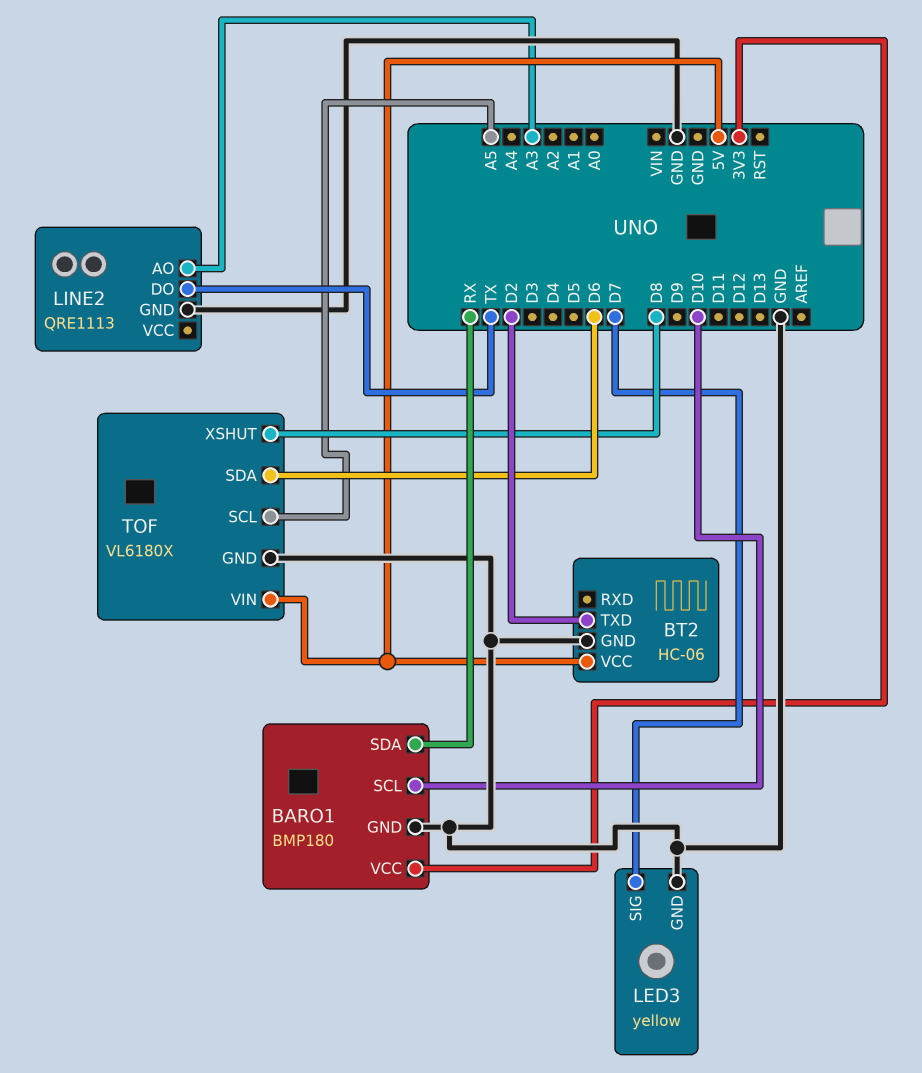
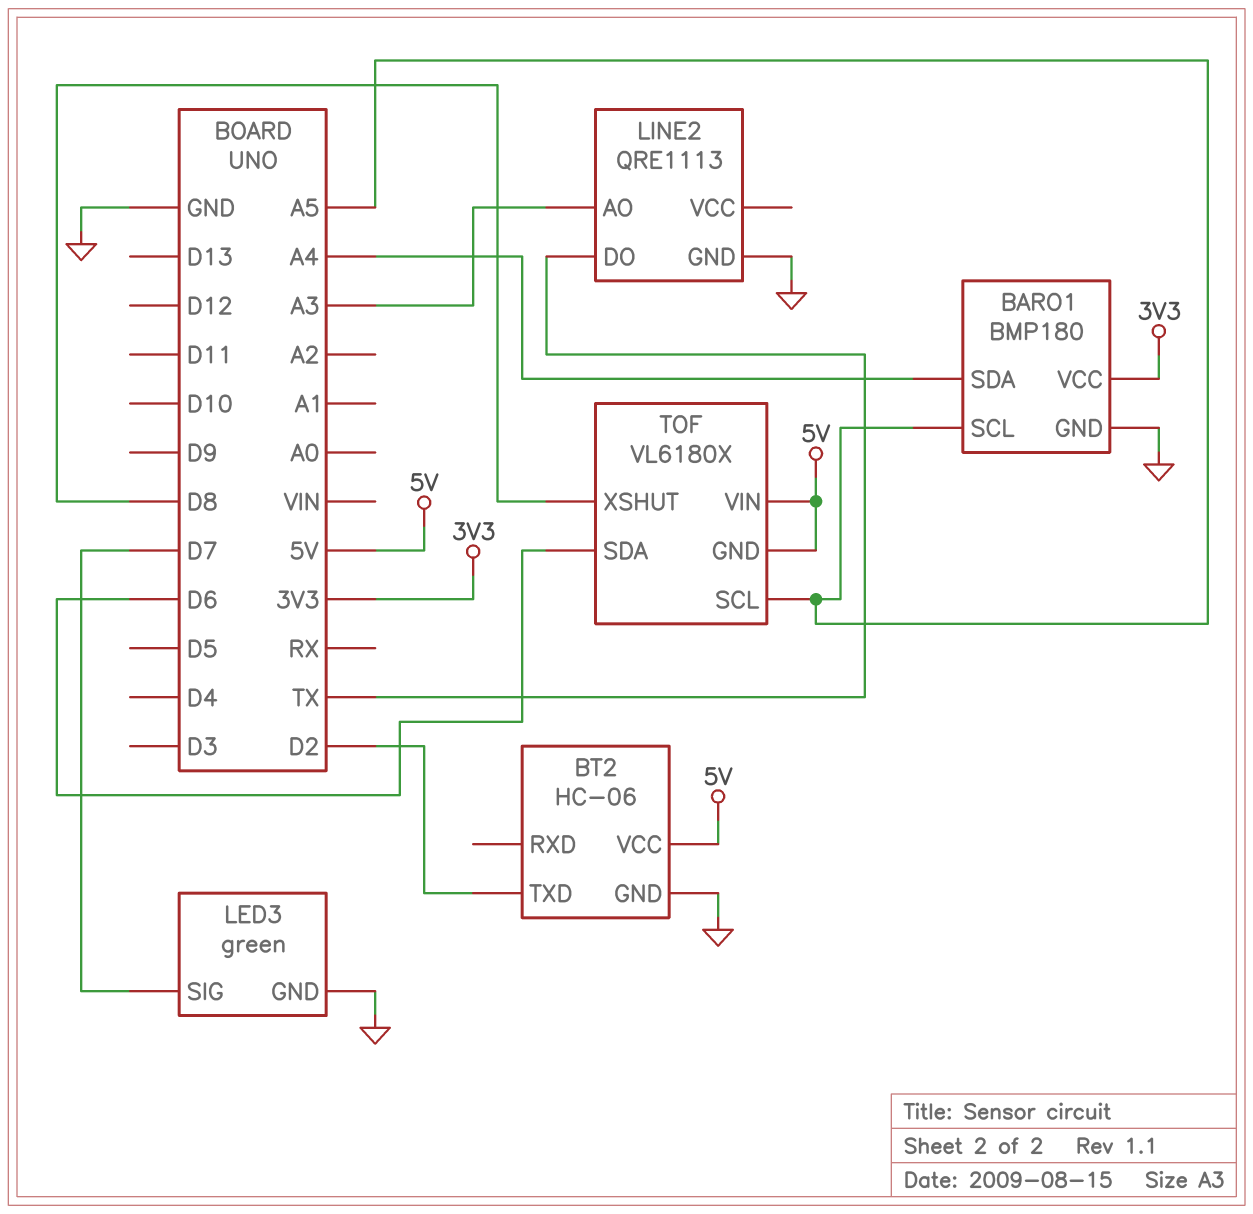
BARO1 pin SCL: D10 -> A5
BARO1 pin SDA: RX -> A4
LED3: yellow -> green
TOF pin GND: GND -> 5V

